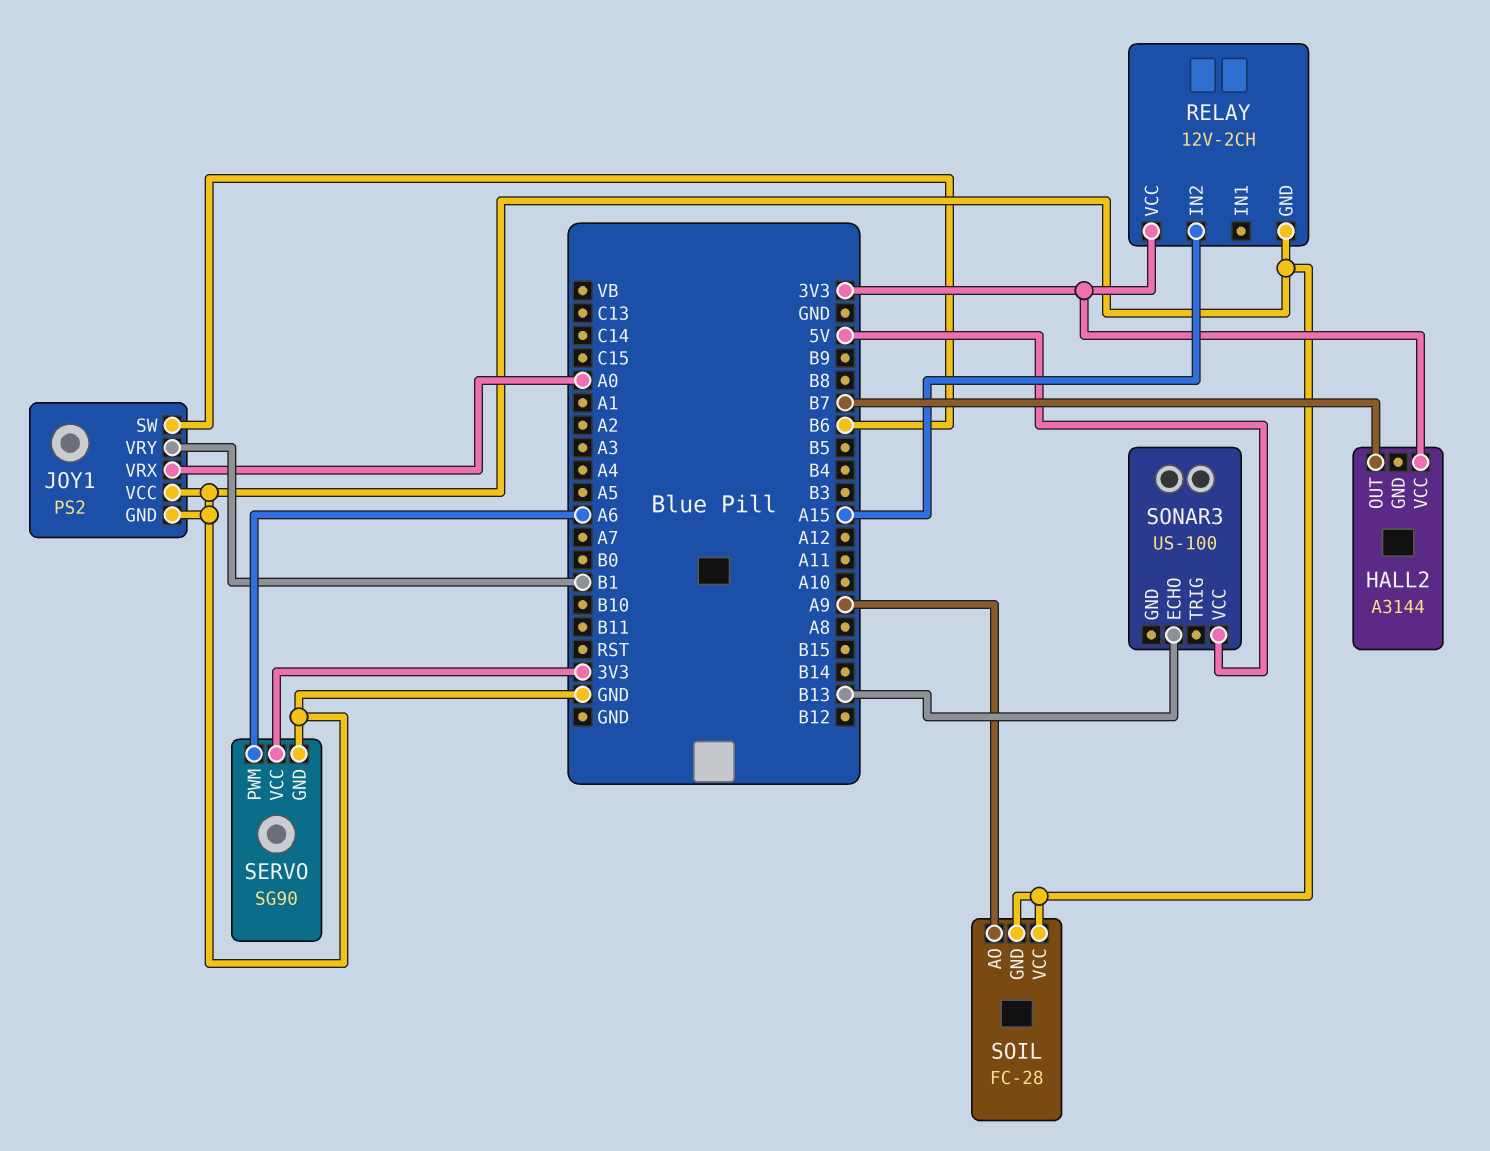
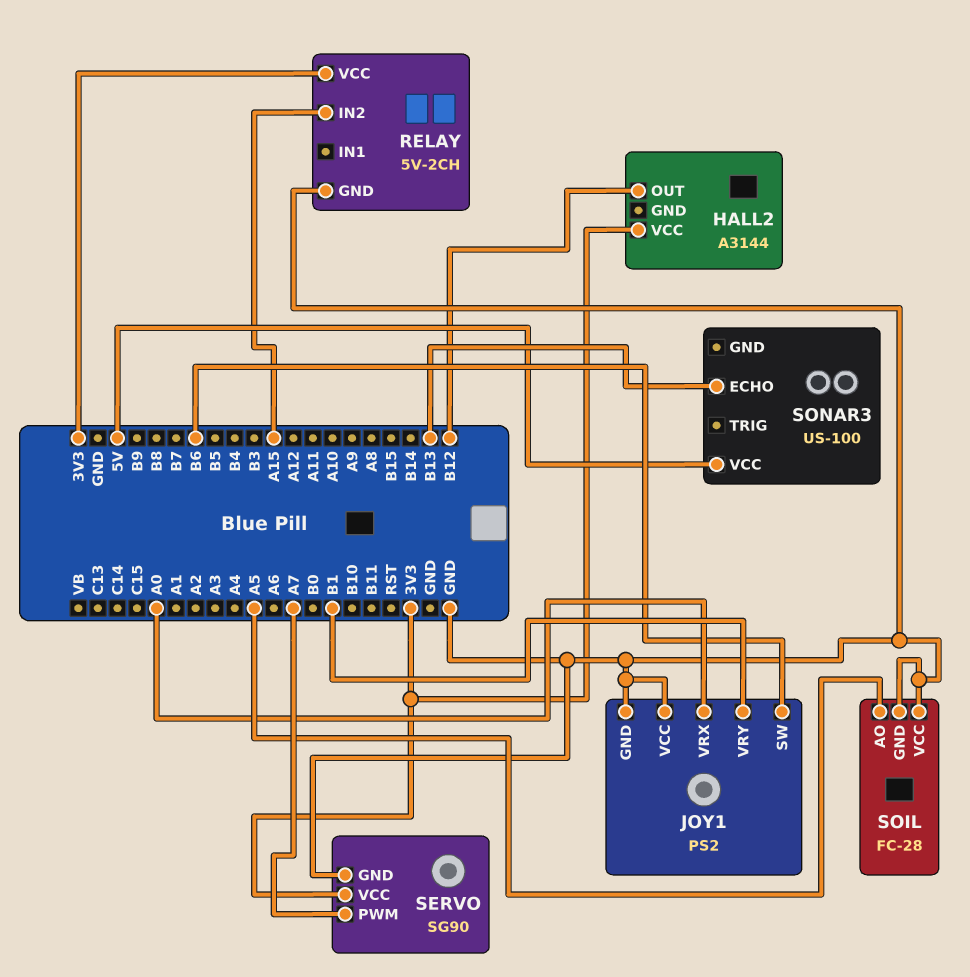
HALL2 pin OUT: B7 -> B12
RELAY: 12V-2CH -> 5V-2CH
SERVO pin PWM: A6 -> A7
SOIL pin AO: A9 -> A5

